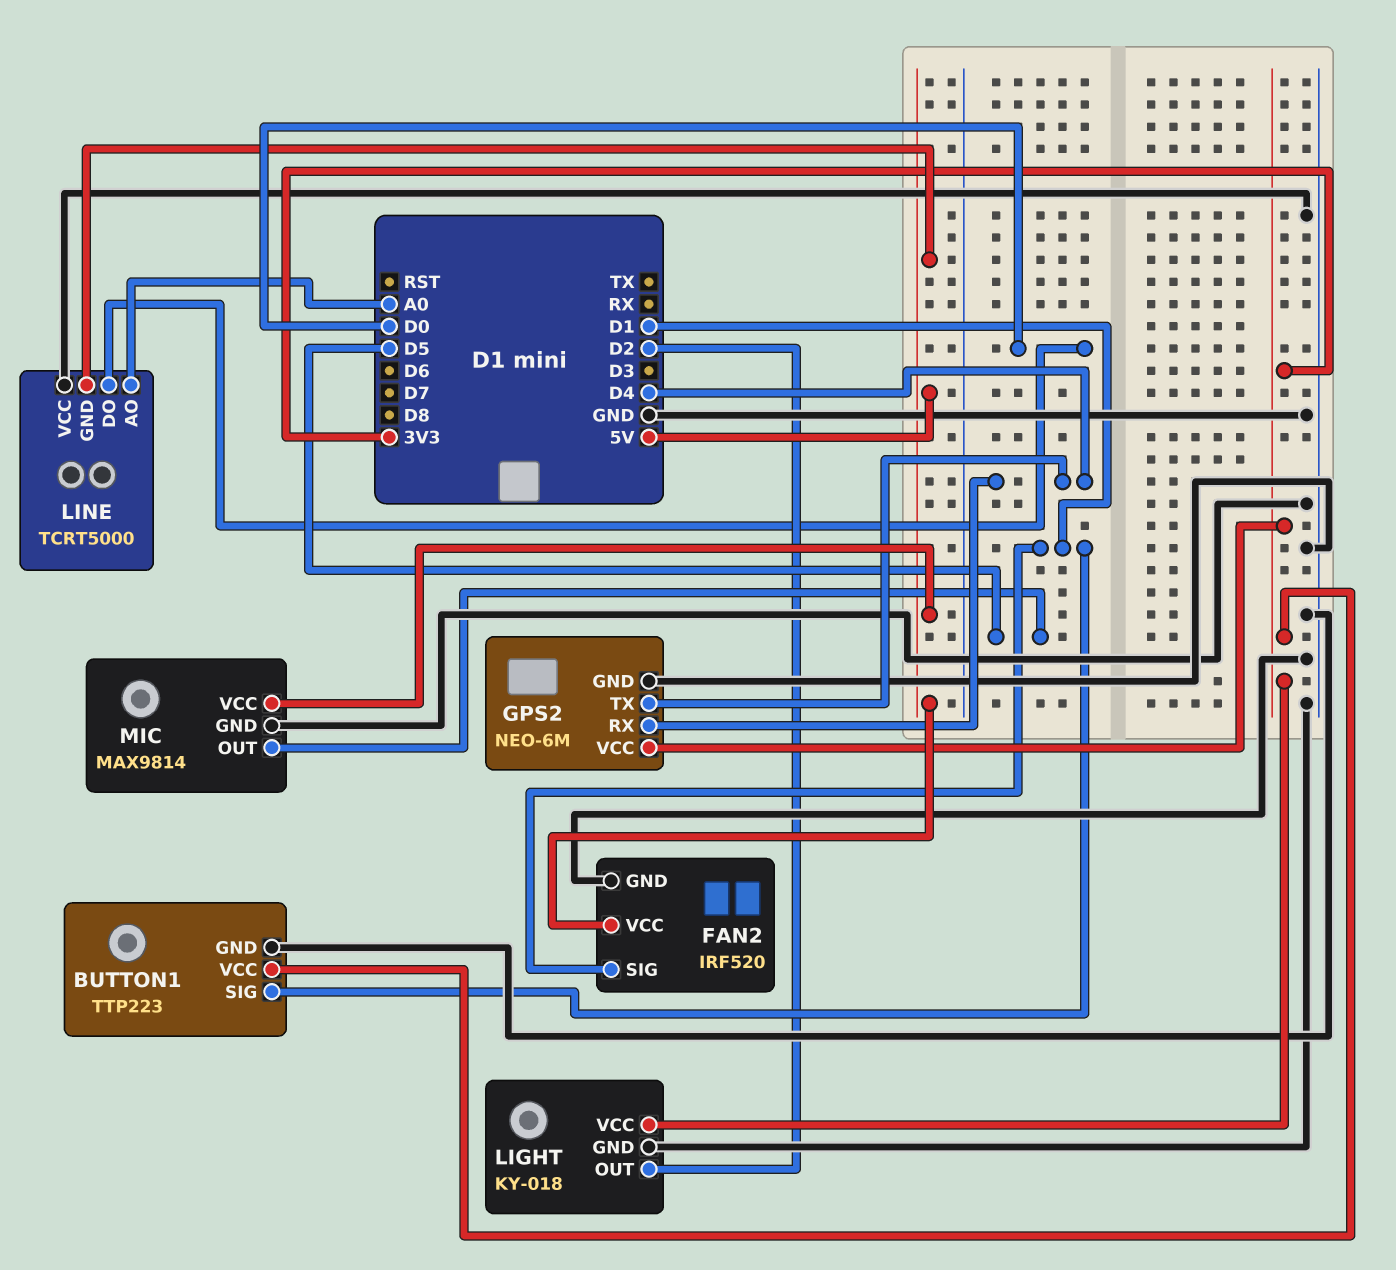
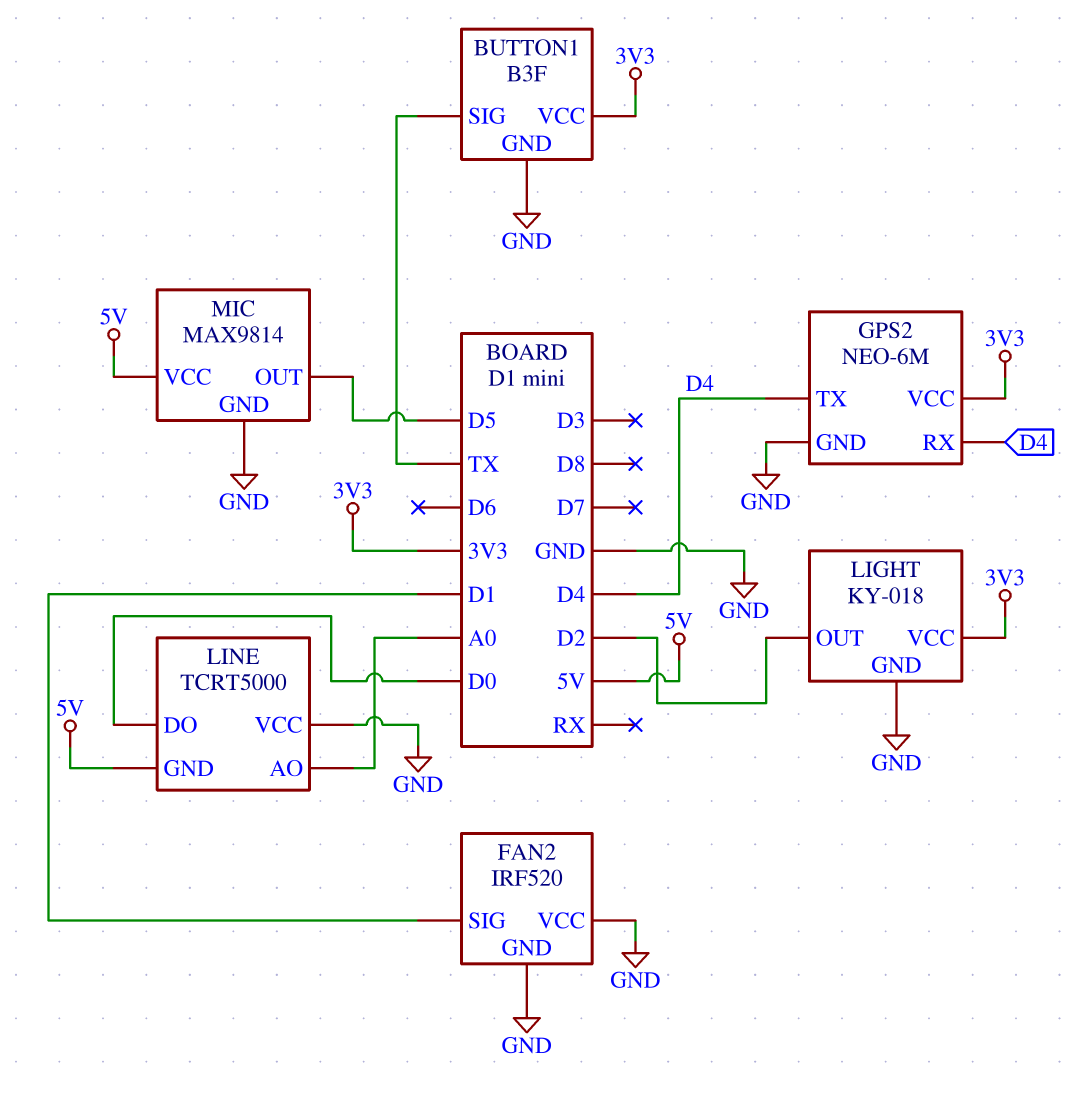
BUTTON1: TTP223 -> B3F
BUTTON1 pin SIG: D1 -> TX
FAN2 pin VCC: 5V -> GND

